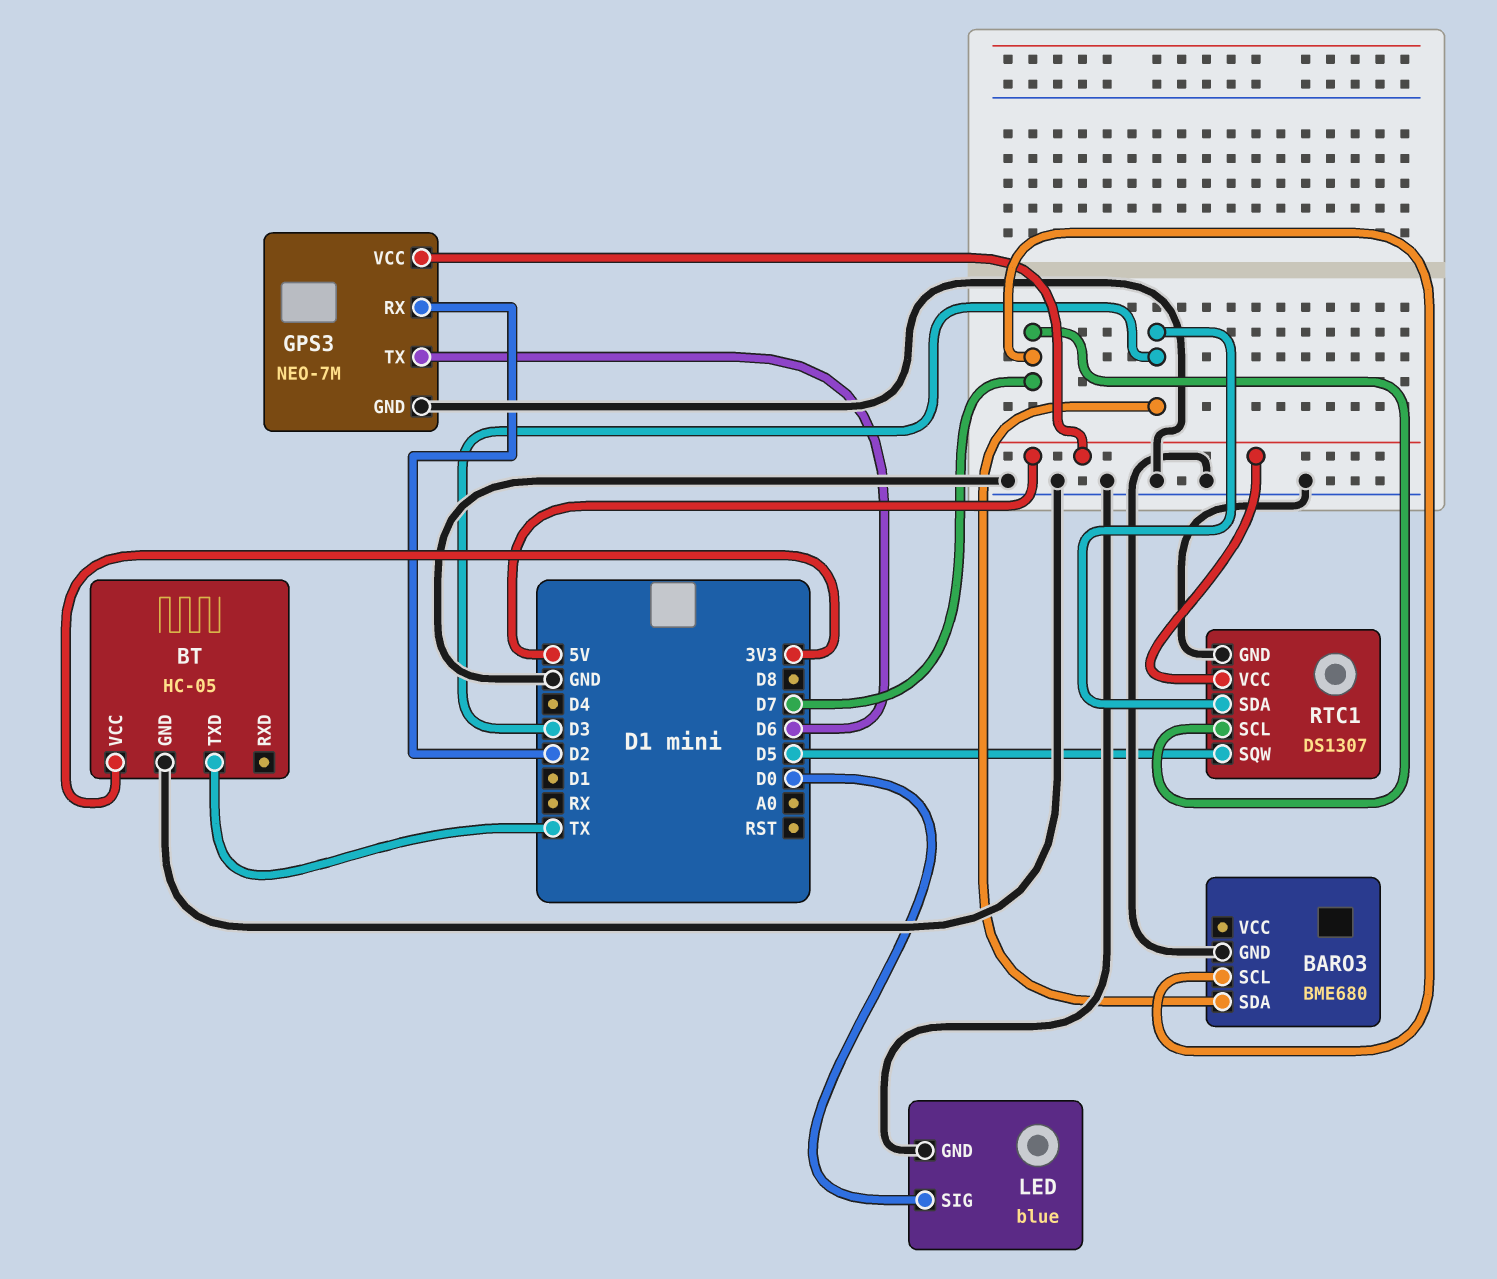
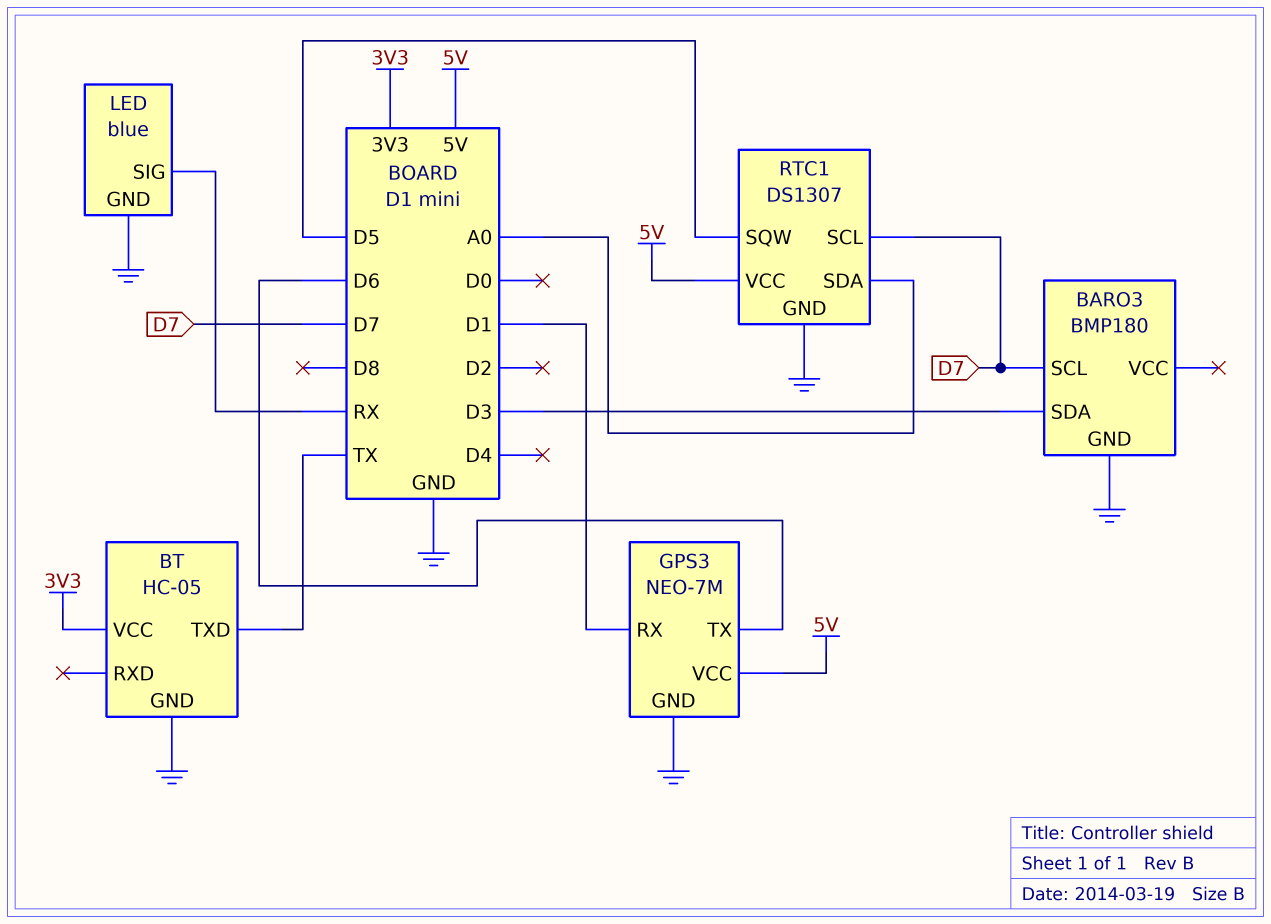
BARO3: BME680 -> BMP180
GPS3 pin RX: D2 -> D1
LED pin SIG: D0 -> RX
RTC1 pin SDA: D3 -> A0

